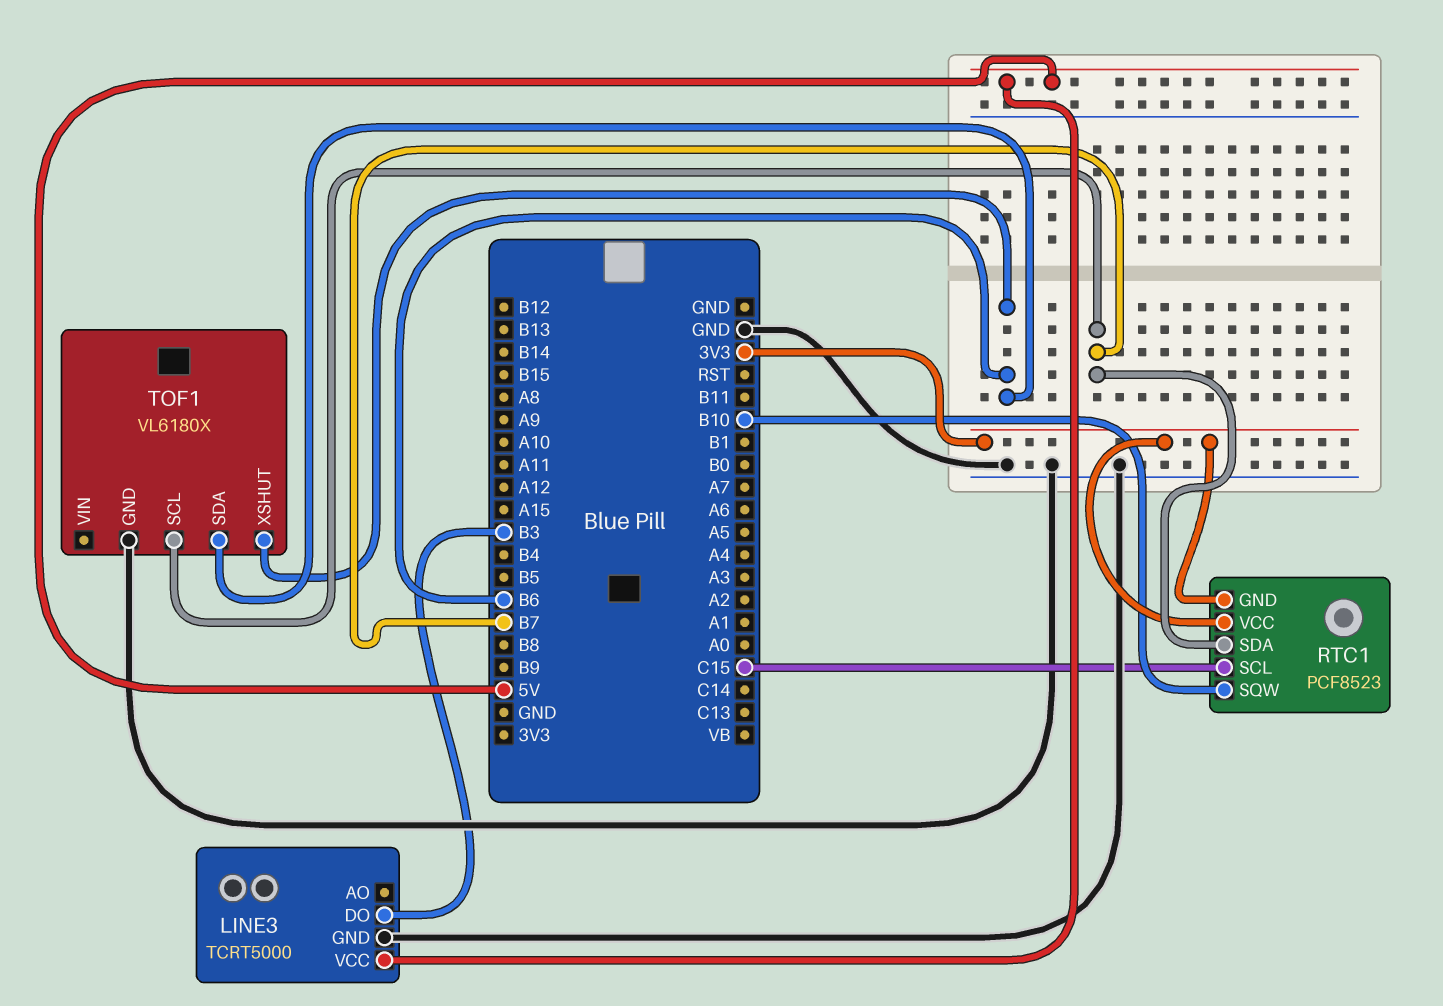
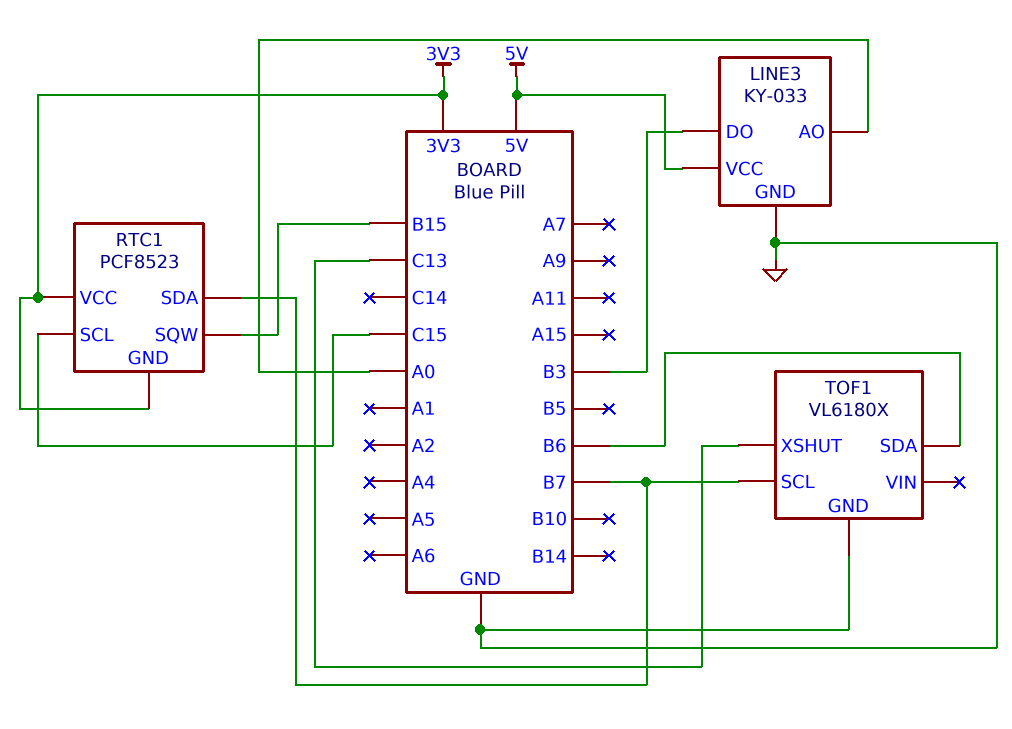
LINE3: TCRT5000 -> KY-033
LINE3 pin AO: none -> A0
RTC1 pin SQW: B10 -> B15
TOF1 pin XSHUT: B6 -> C13

